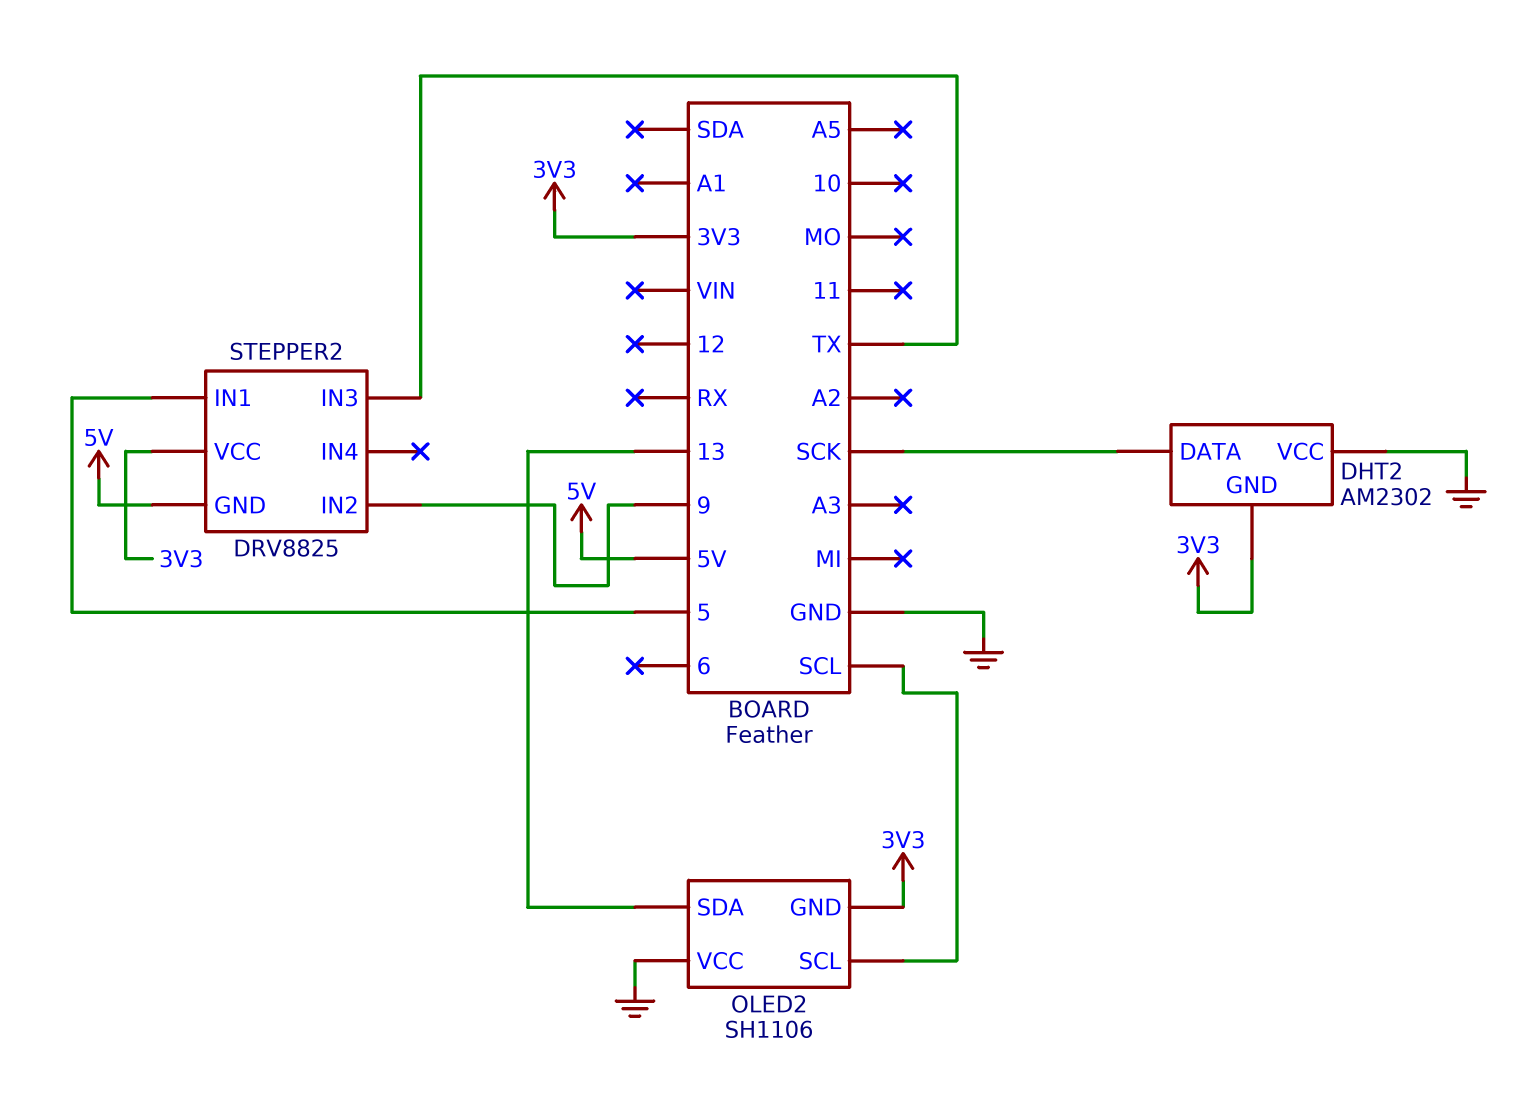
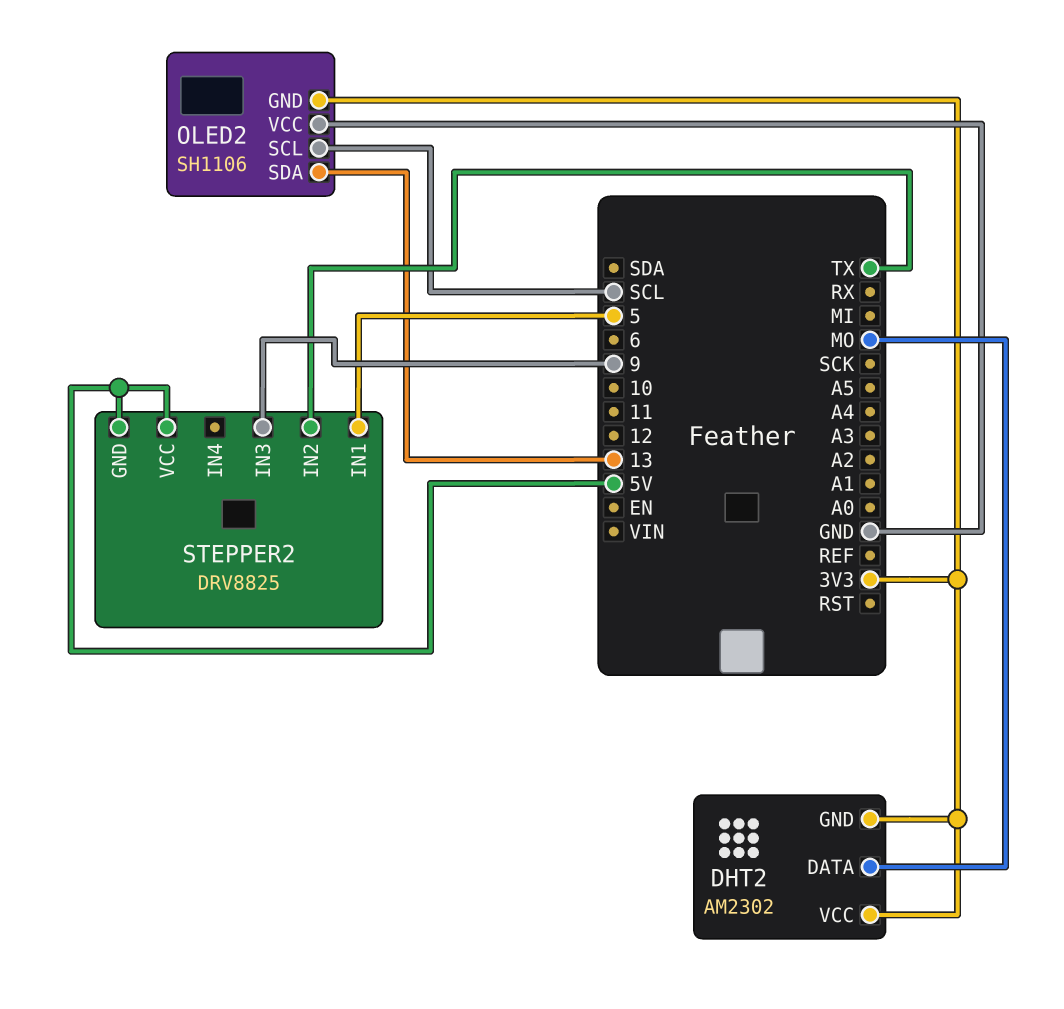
DHT2 pin DATA: SCK -> MO
DHT2 pin VCC: GND -> 3V3
STEPPER2 pin IN2: 9 -> TX
STEPPER2 pin IN3: TX -> 9
STEPPER2 pin VCC: 3V3 -> 5V

